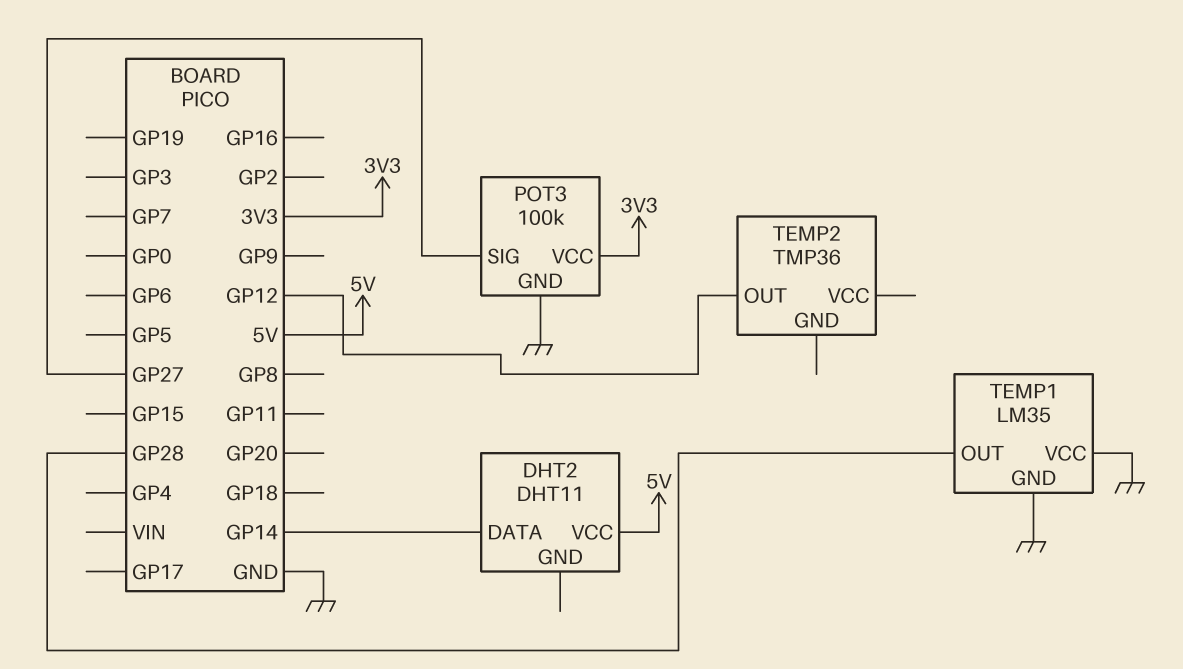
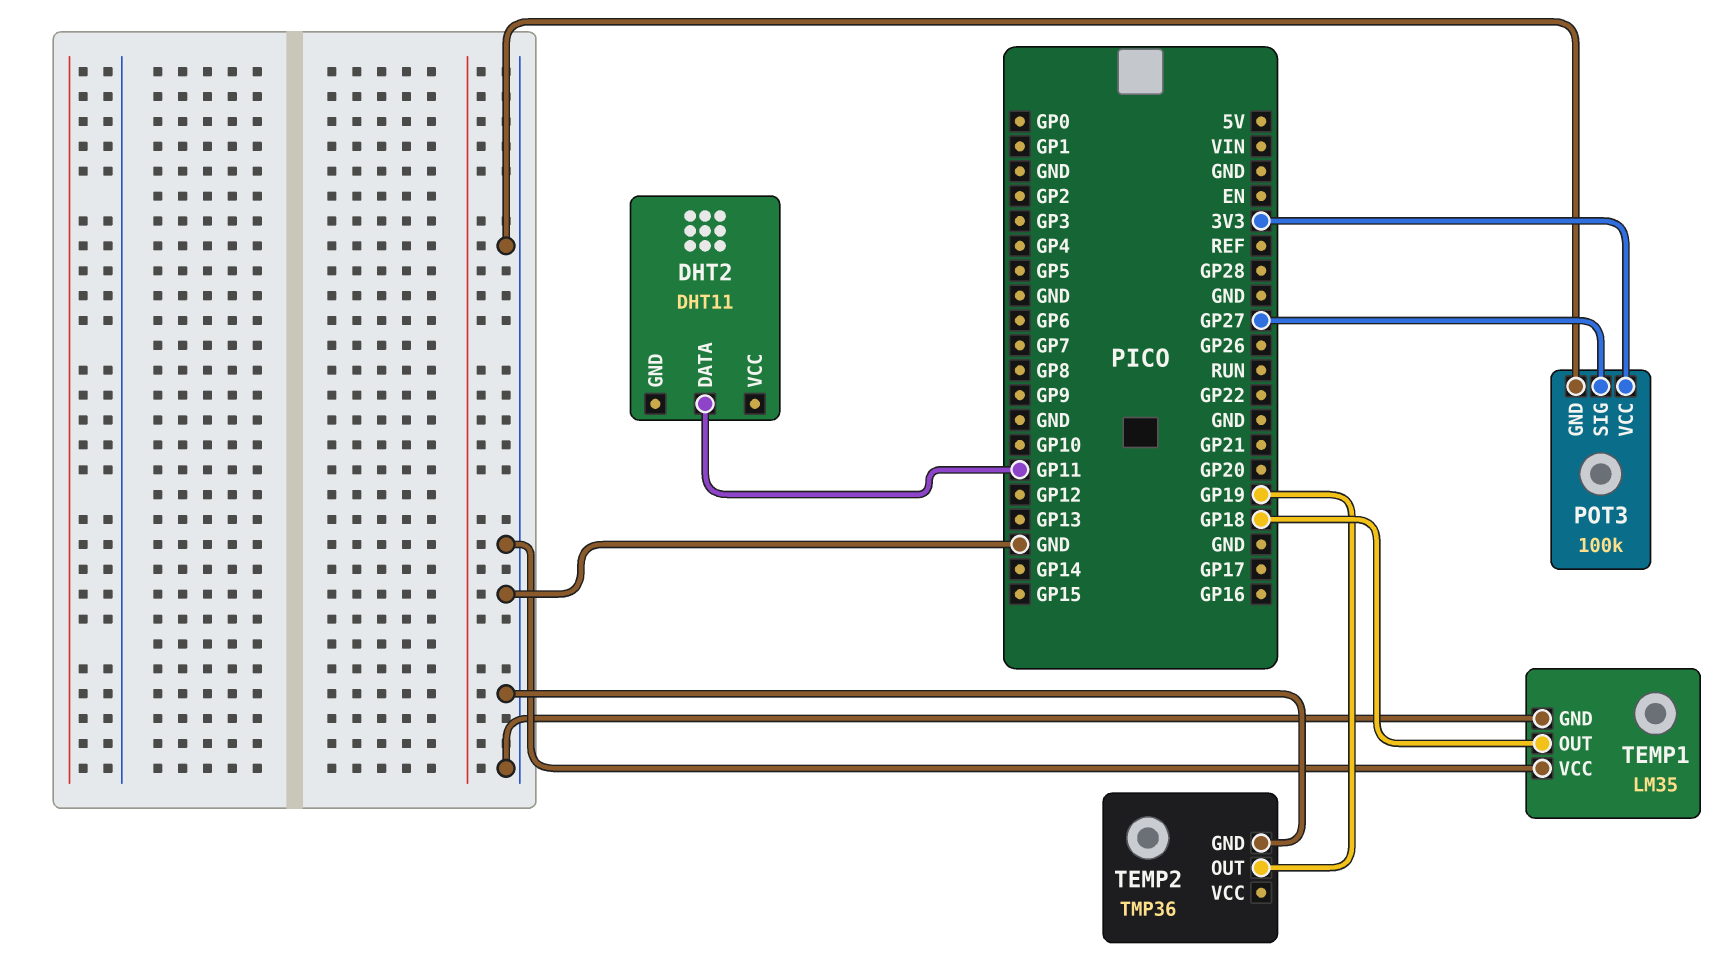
DHT2 pin DATA: GP14 -> GP11
DHT2 pin VCC: 5V -> none
TEMP1 pin OUT: GP28 -> GP18
TEMP2 pin GND: none -> GND
TEMP2 pin OUT: GP12 -> GP19

